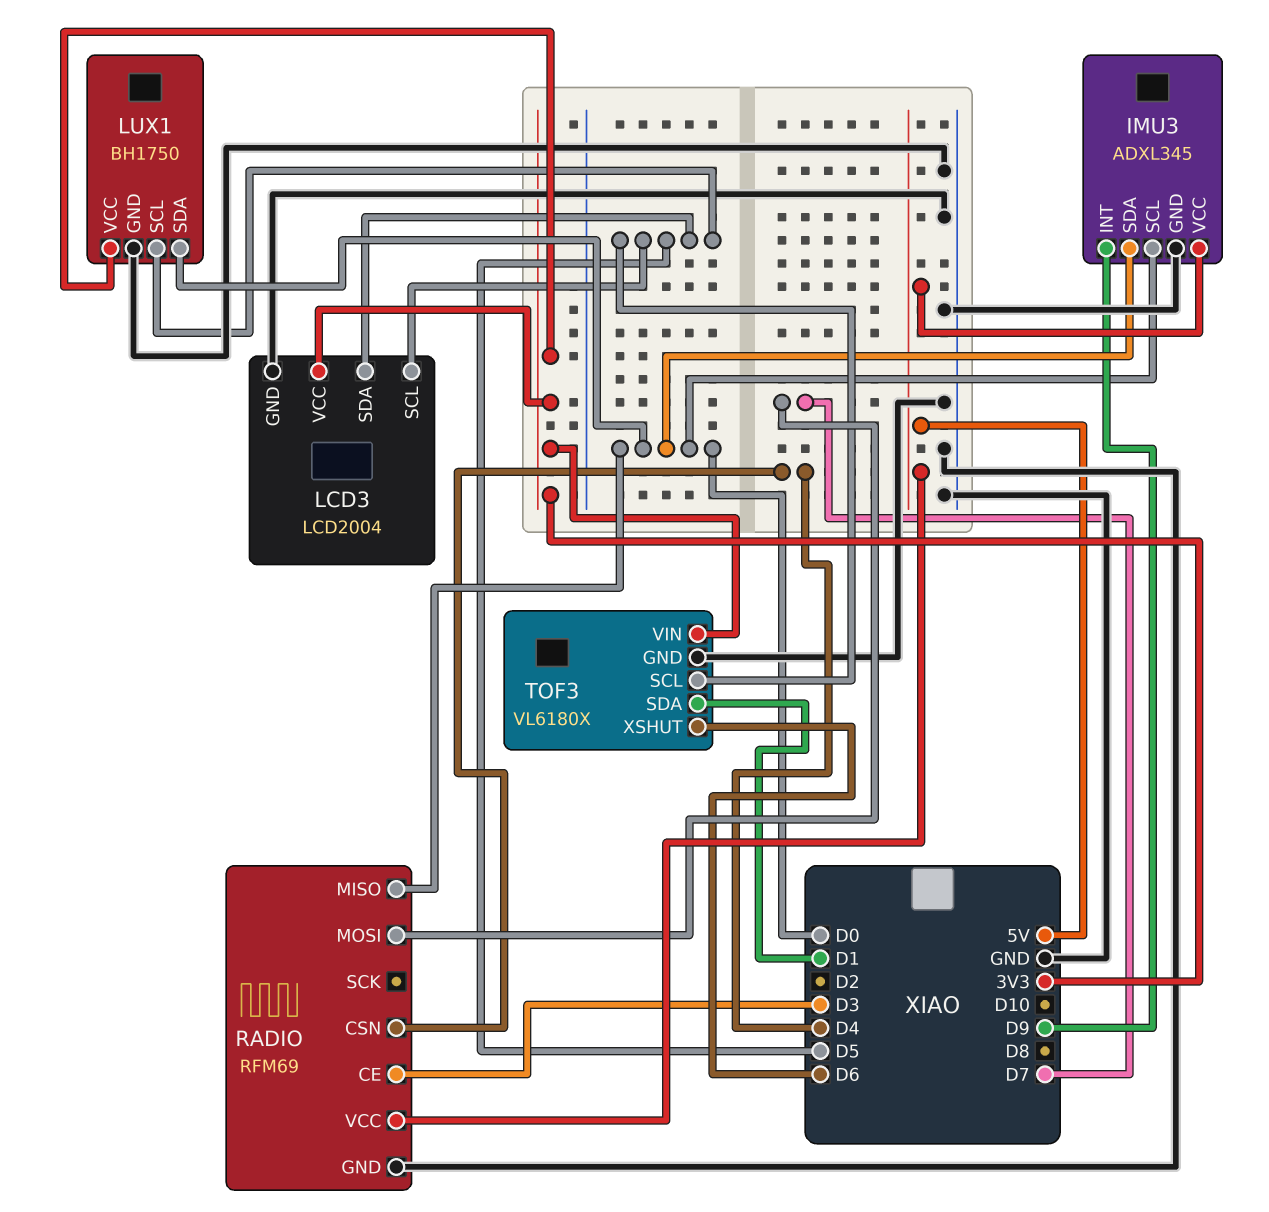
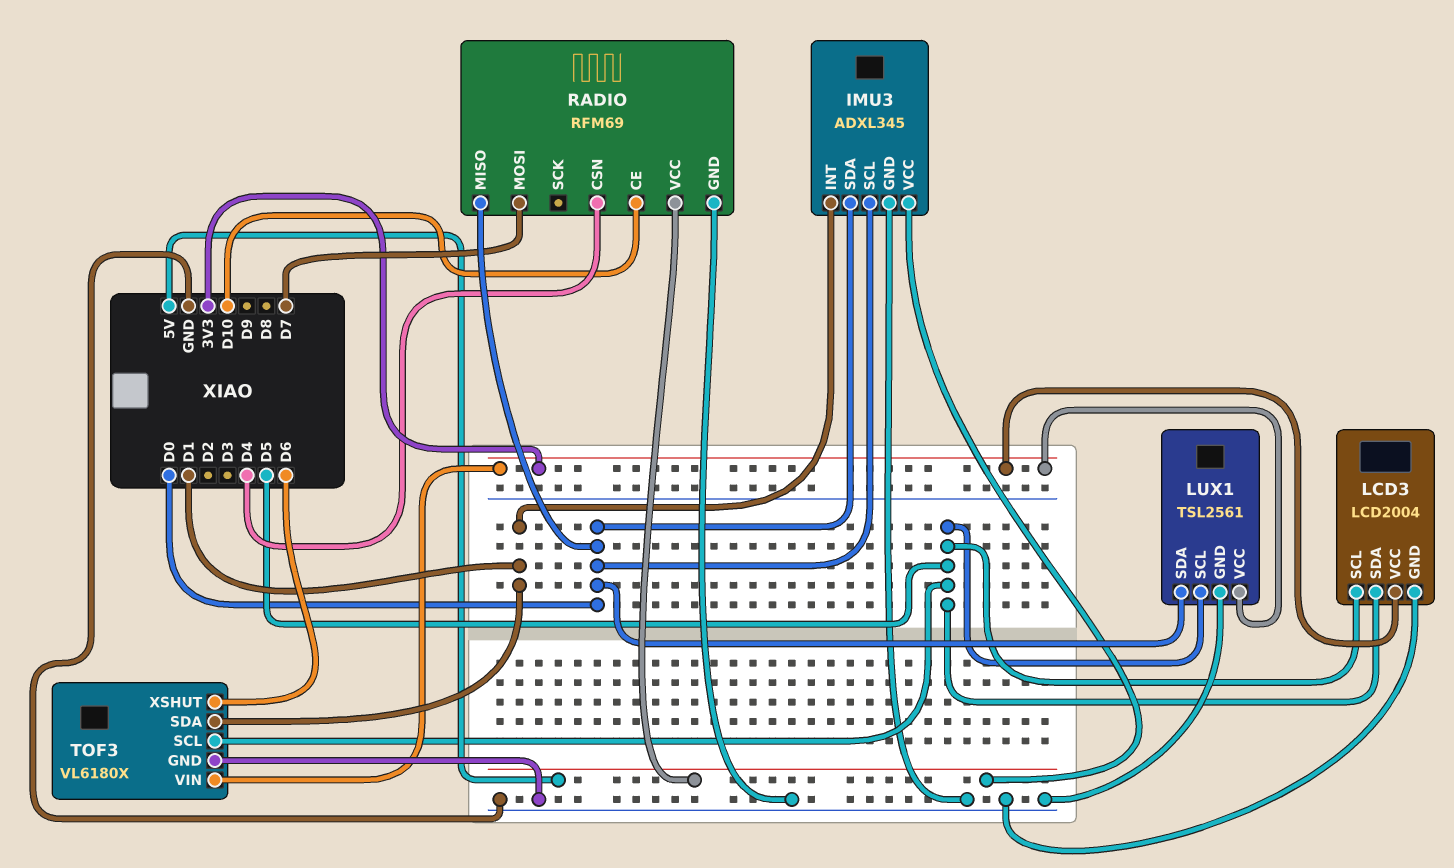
IMU3 pin INT: D9 -> D1
LUX1: BH1750 -> TSL2561
RADIO pin CE: D3 -> D10

